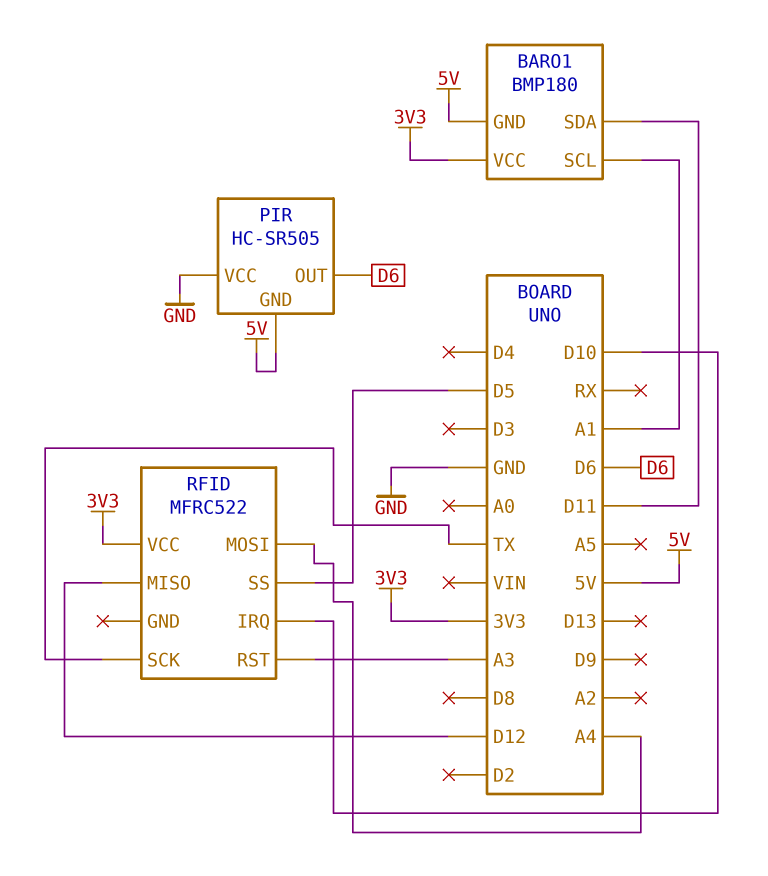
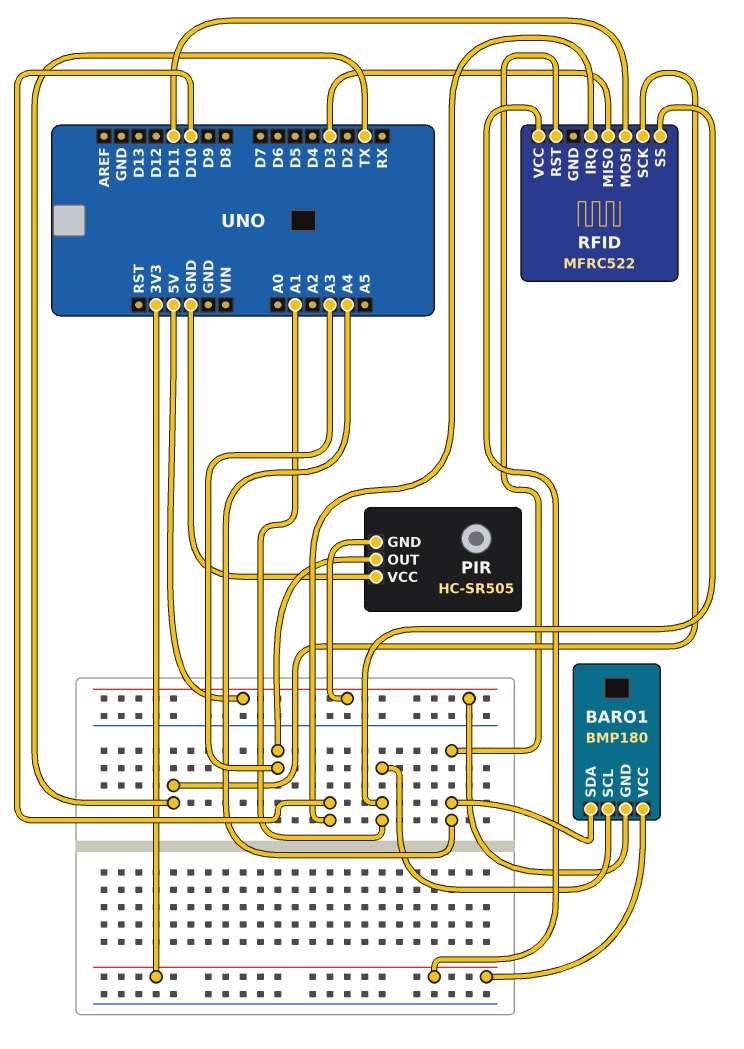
BARO1 pin SDA: D11 -> A4
PIR pin OUT: D6 -> A3
RFID pin MISO: D12 -> D3
RFID pin MOSI: A4 -> D11
RFID pin RST: A3 -> A4
RFID pin SS: D5 -> A1

